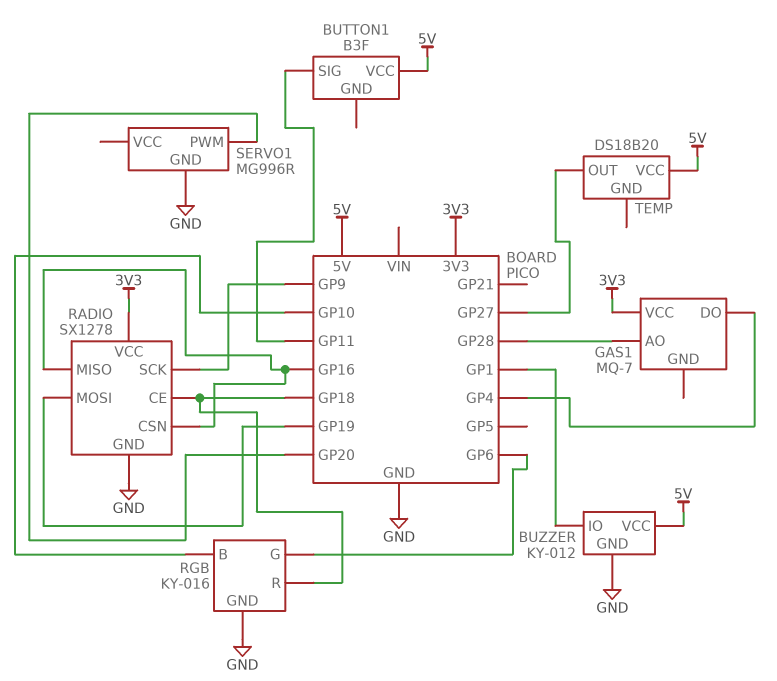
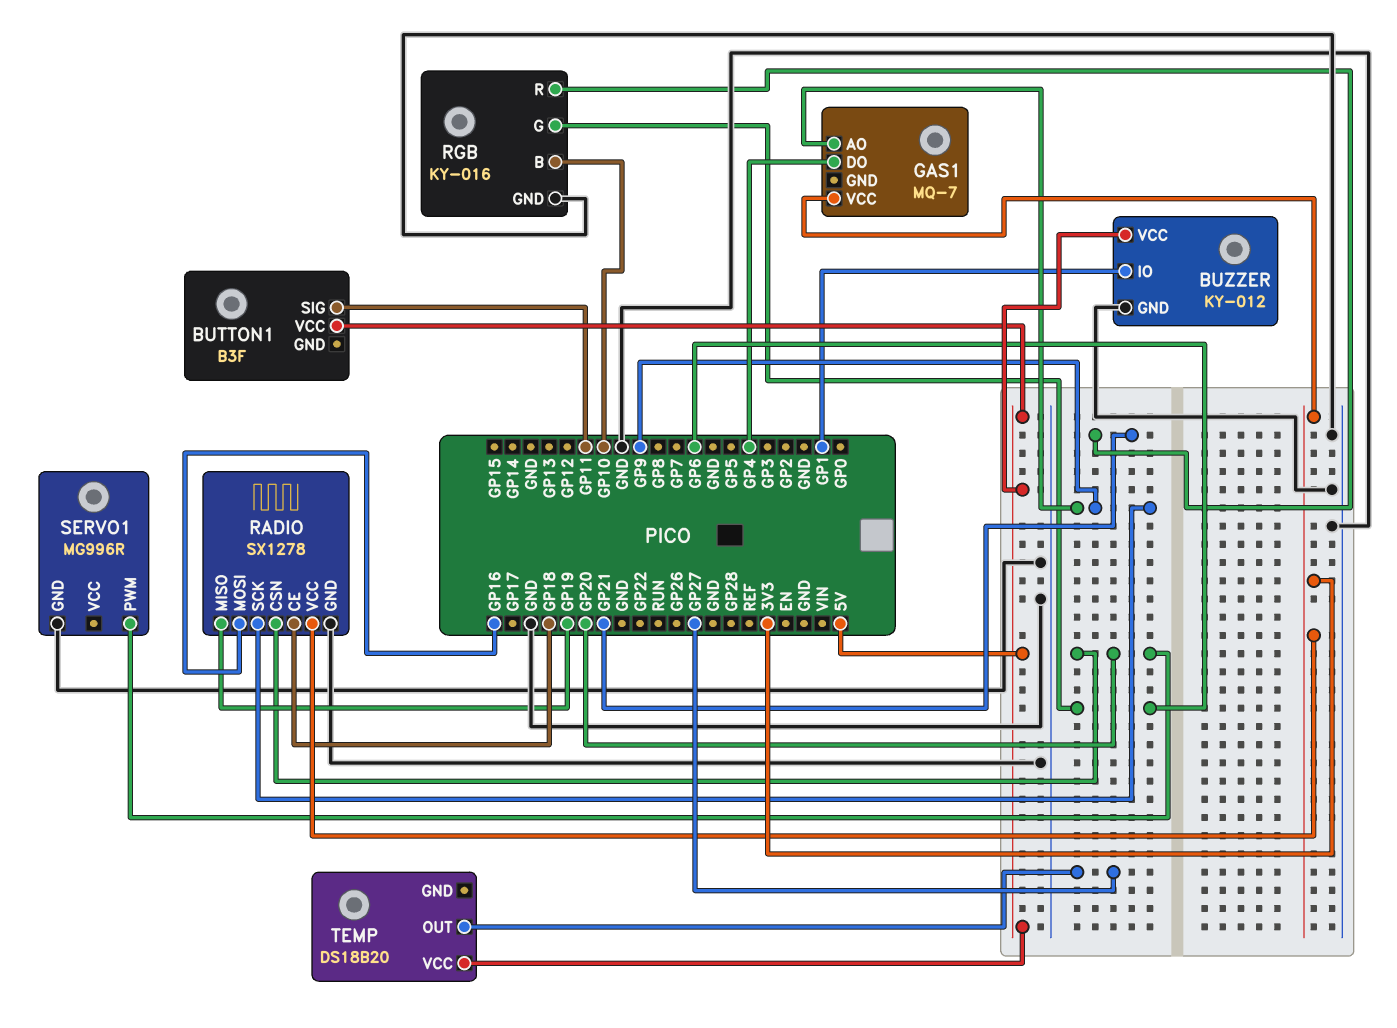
GAS1 pin AO: GP28 -> GP9
RADIO pin CSN: GP16 -> GP20
RADIO pin MISO: GP16 -> GP19
RADIO pin MOSI: GP19 -> GP16
RGB pin R: GP18 -> GP21

